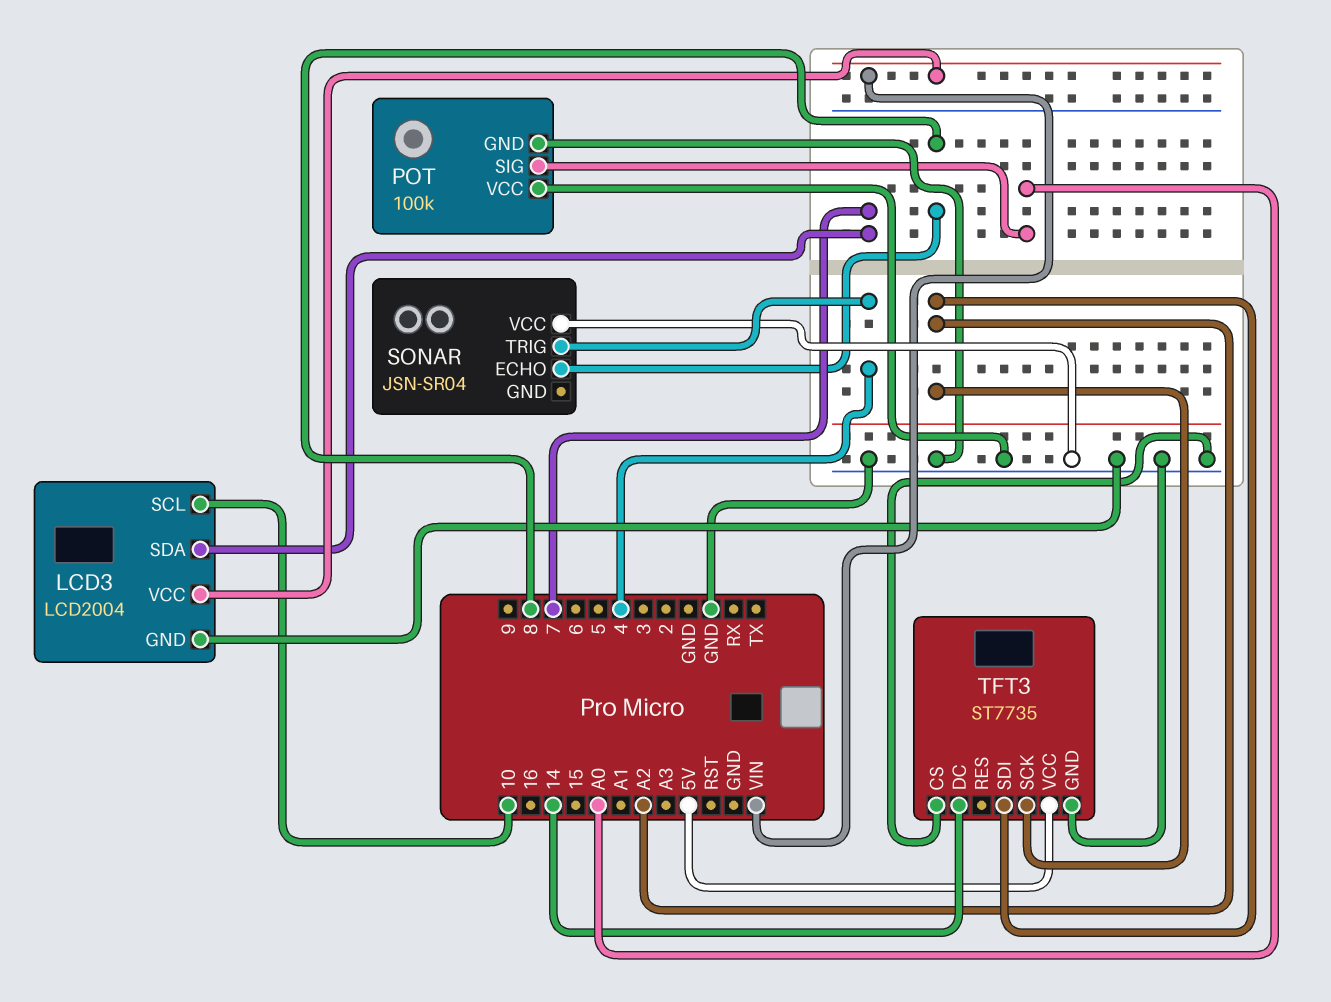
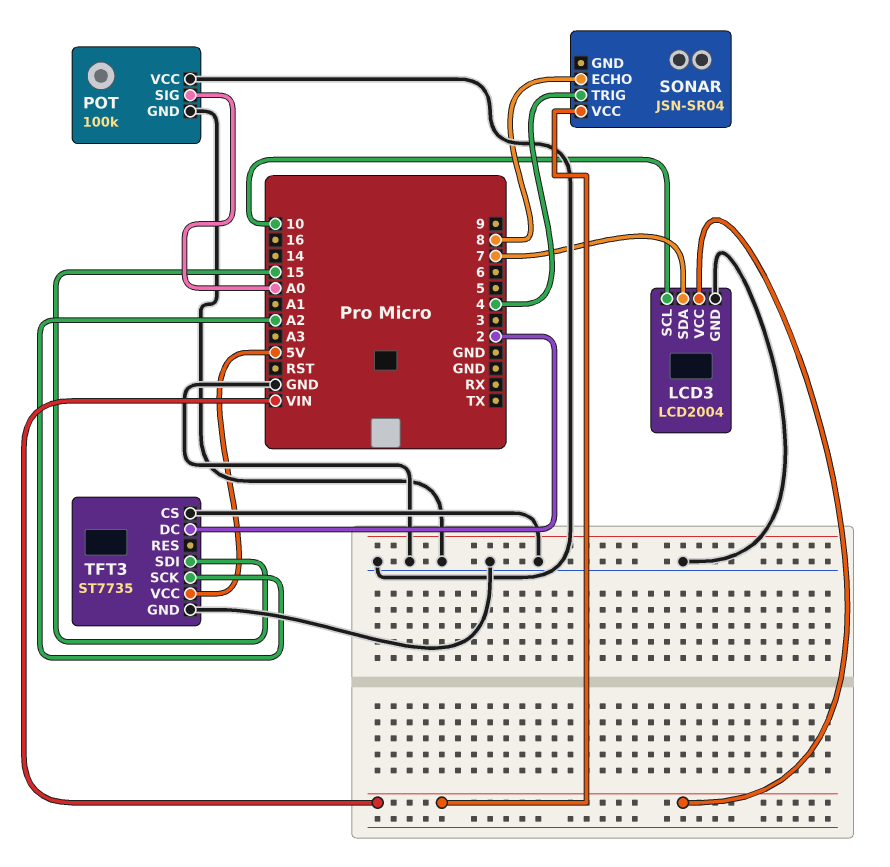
SONAR pin VCC: GND -> VIN
TFT3 pin DC: 14 -> 2
TFT3 pin SDI: A2 -> 15

